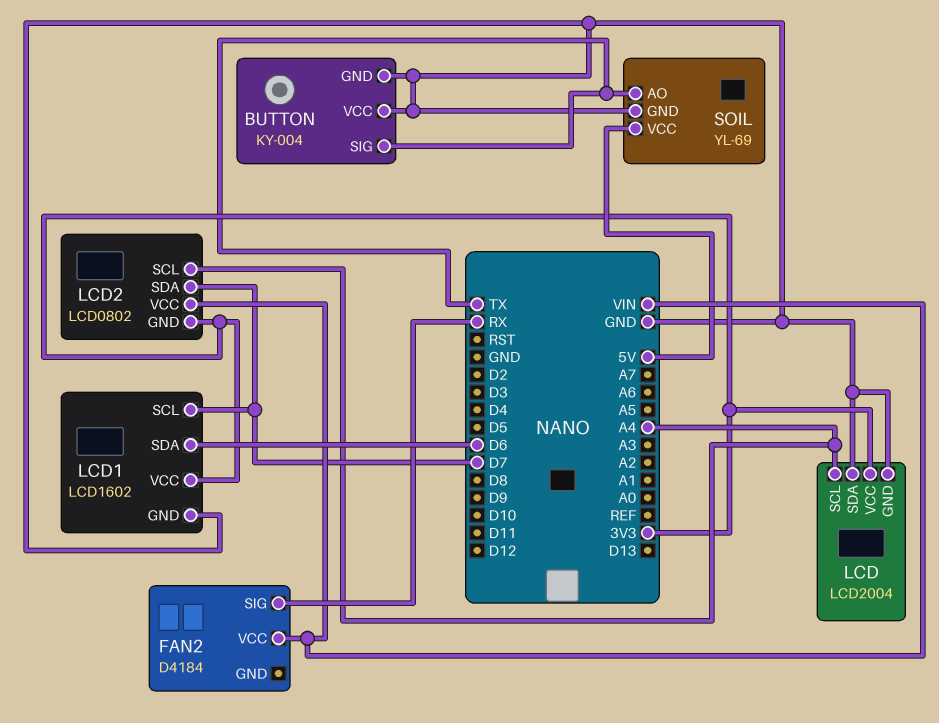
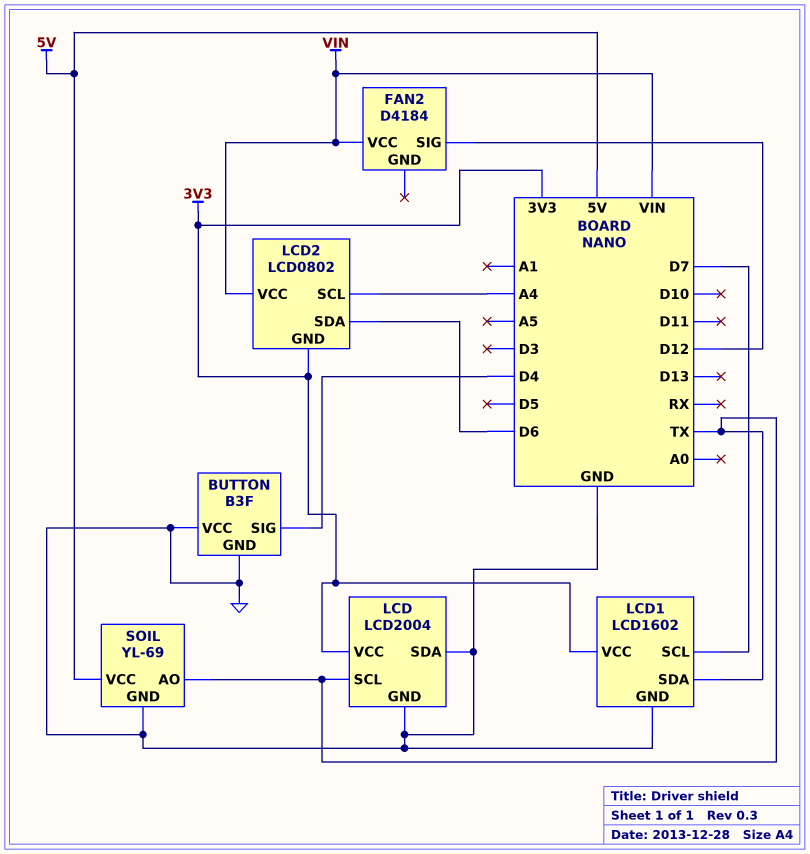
BUTTON: KY-004 -> B3F
BUTTON pin SIG: TX -> D4
FAN2 pin SIG: RX -> D12
LCD pin SCL: A4 -> TX
LCD1 pin SDA: D6 -> TX
LCD2 pin SDA: D7 -> D6

